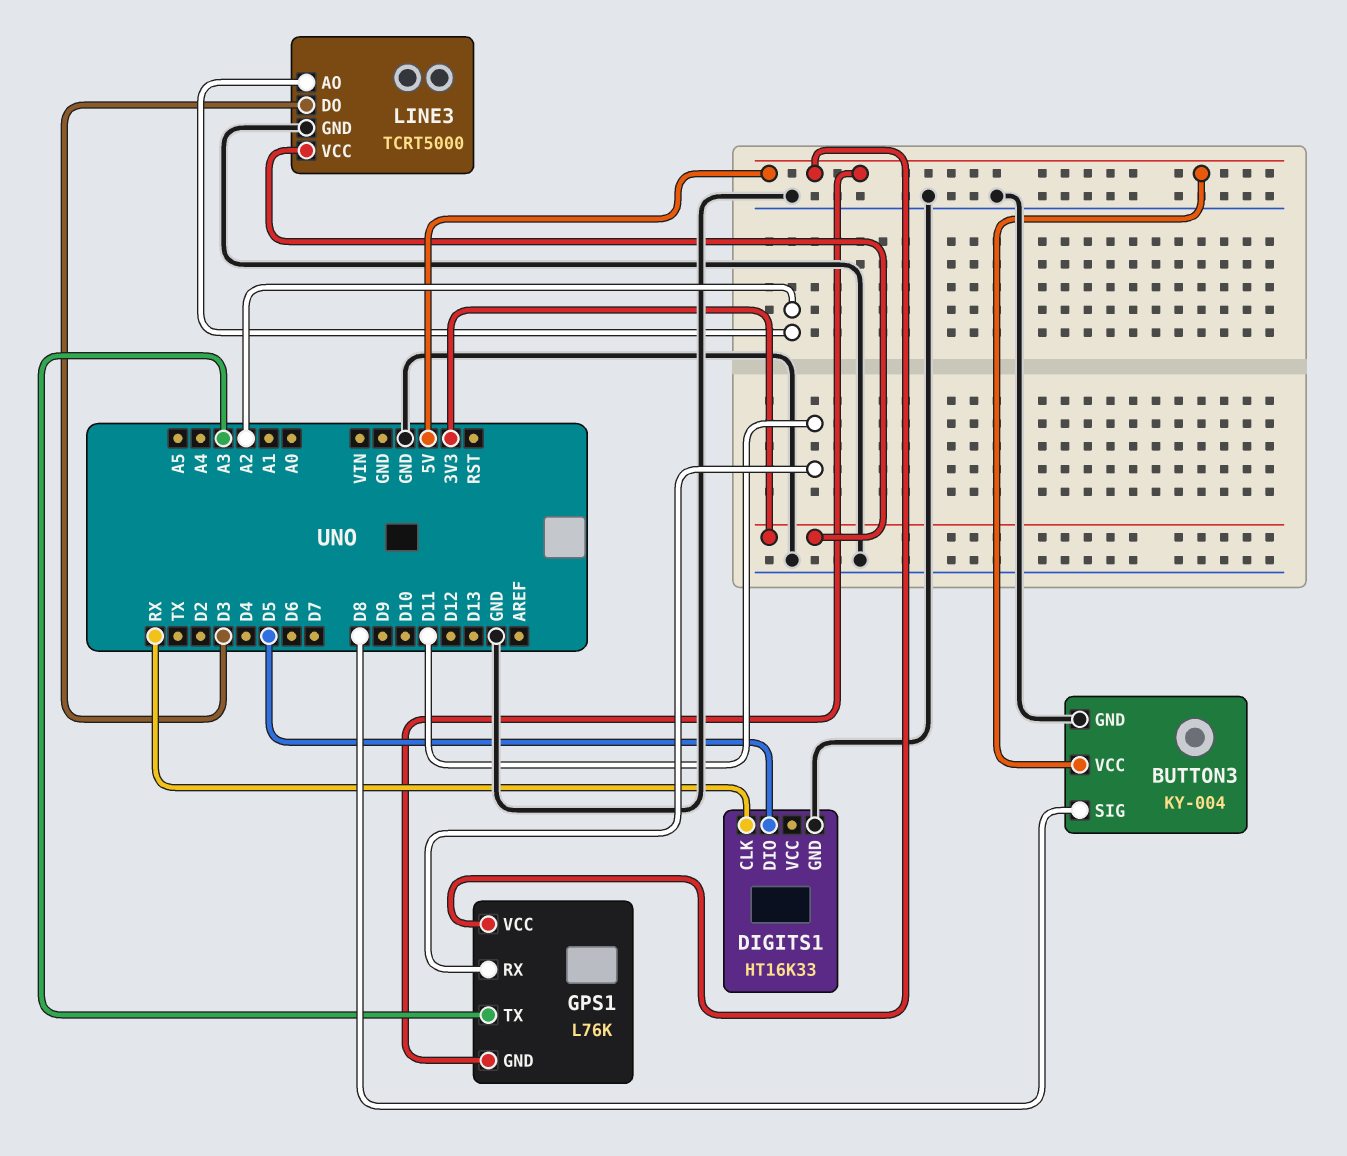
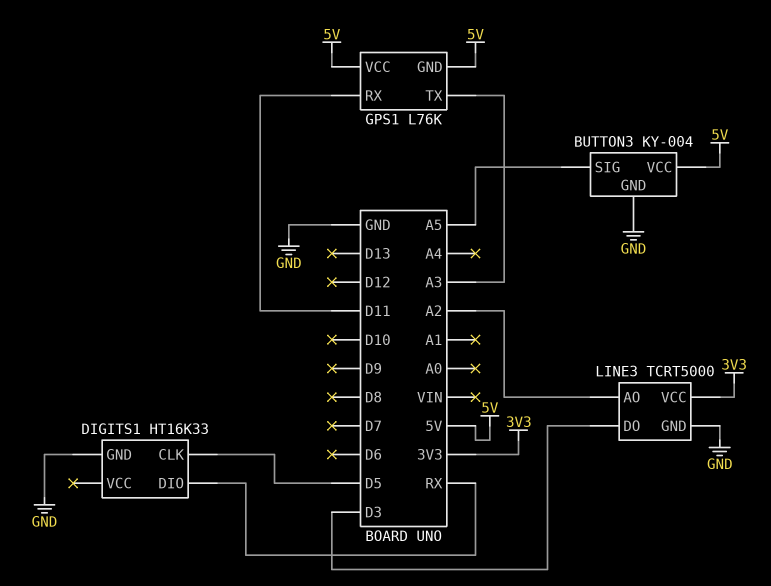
BUTTON3 pin SIG: D8 -> A5
DIGITS1 pin CLK: RX -> D5
DIGITS1 pin DIO: D5 -> RX

